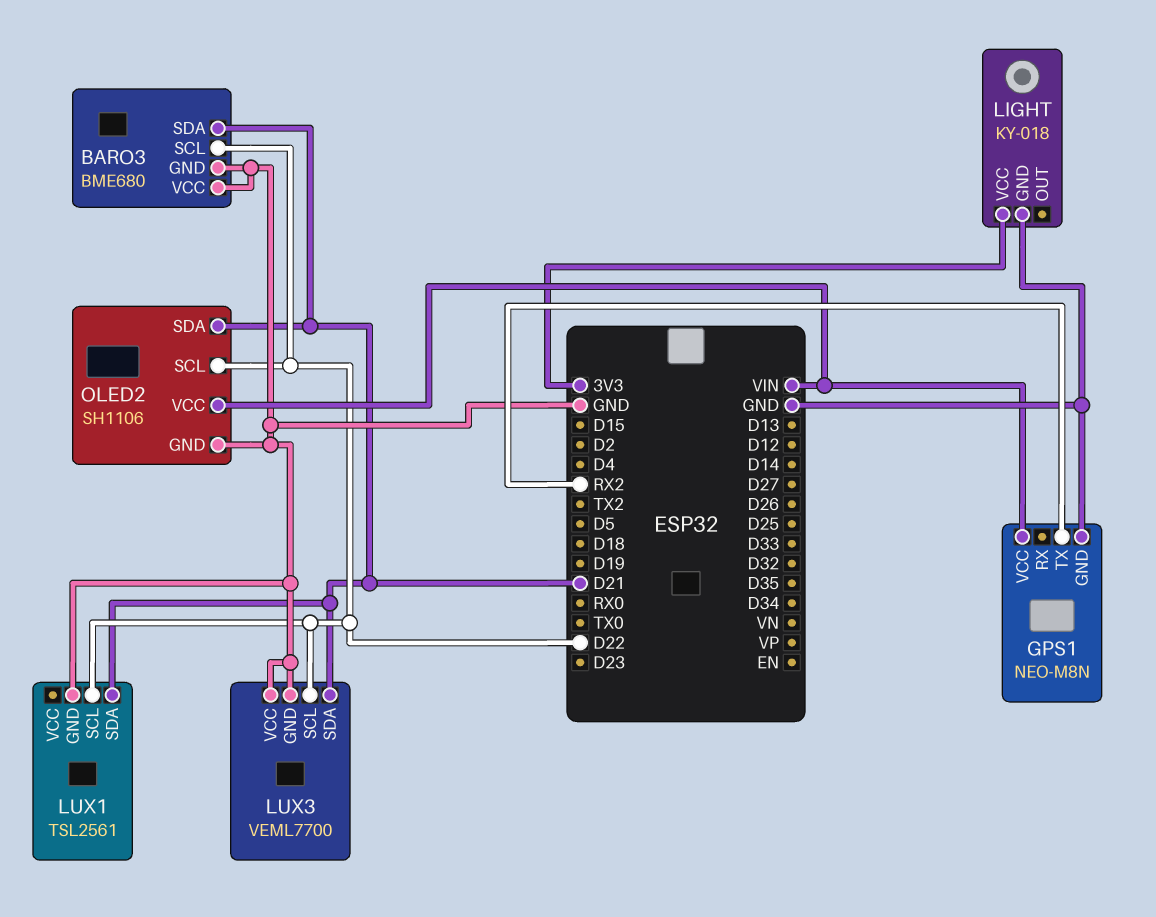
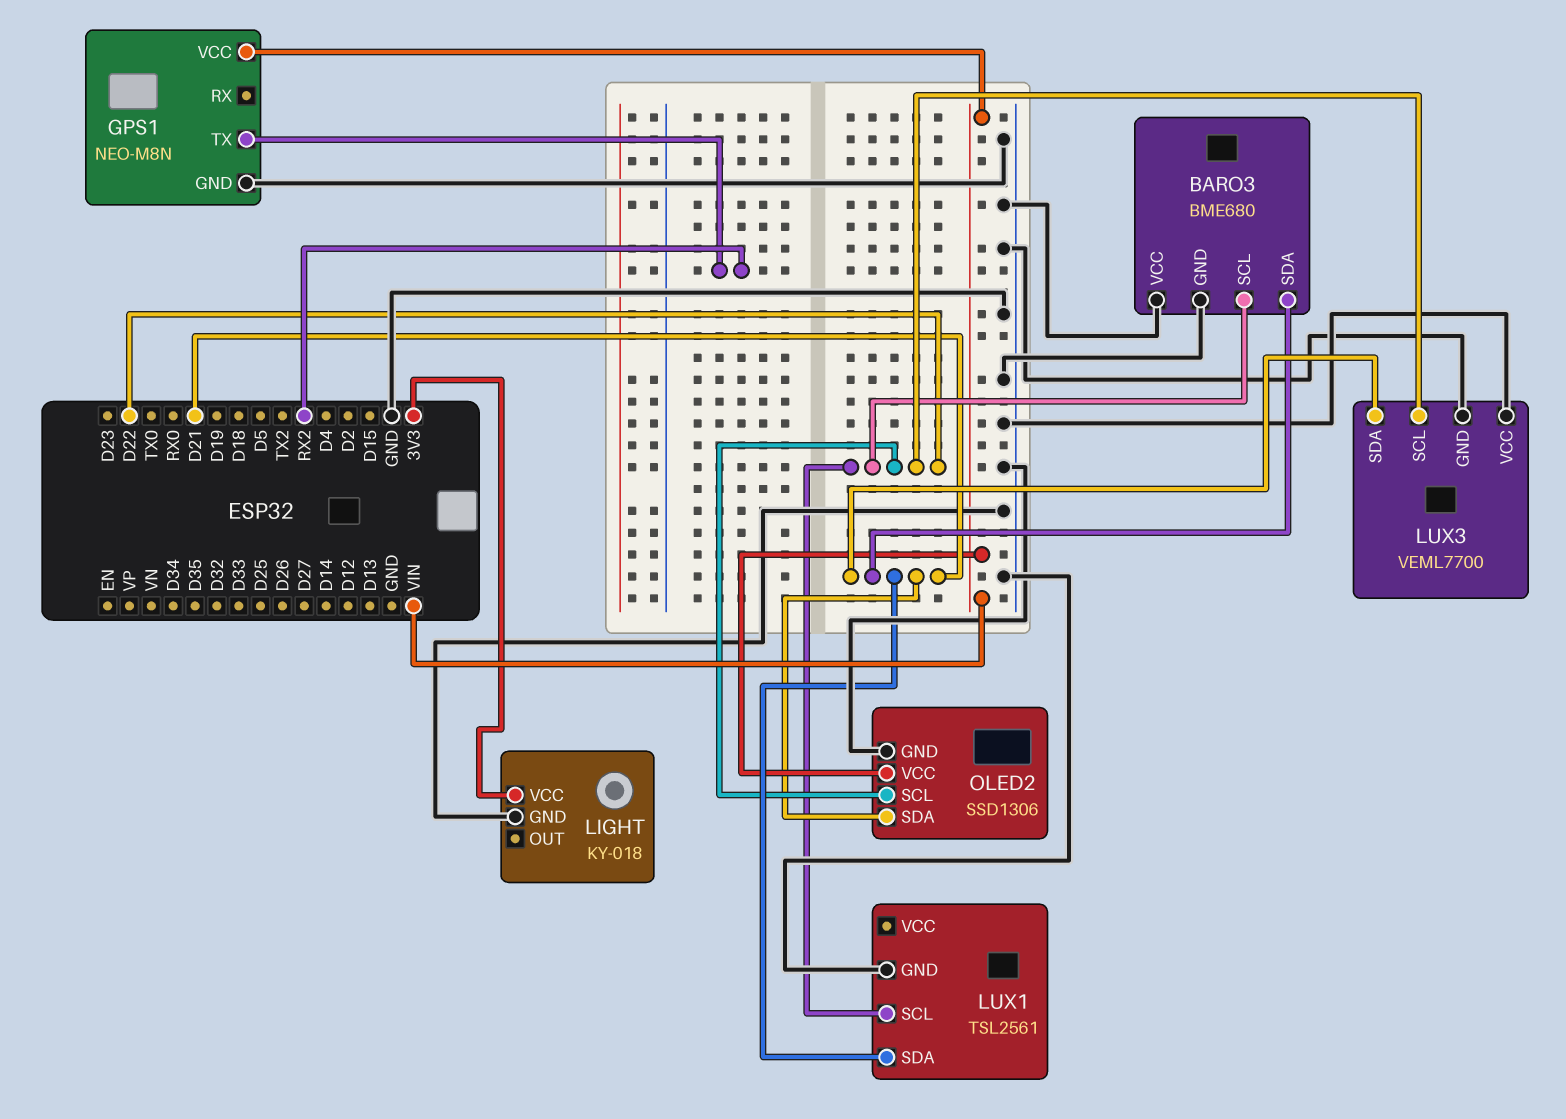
OLED2: SH1106 -> SSD1306

